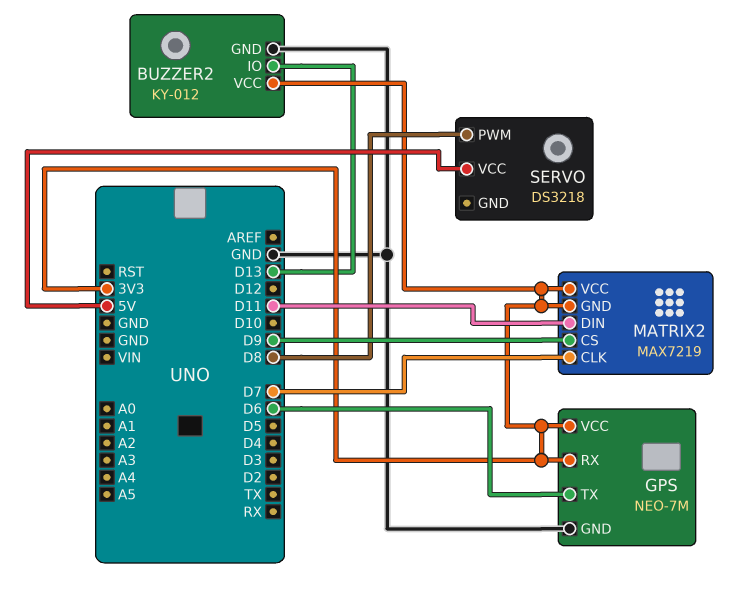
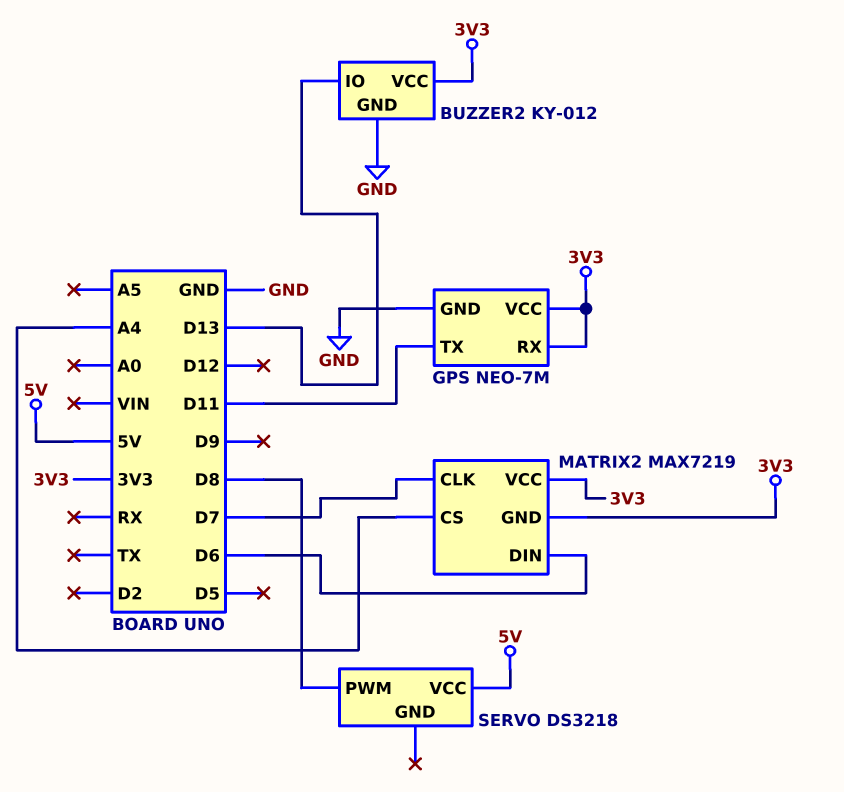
GPS pin TX: D6 -> D11
MATRIX2 pin CS: D9 -> A4
MATRIX2 pin DIN: D11 -> D6

